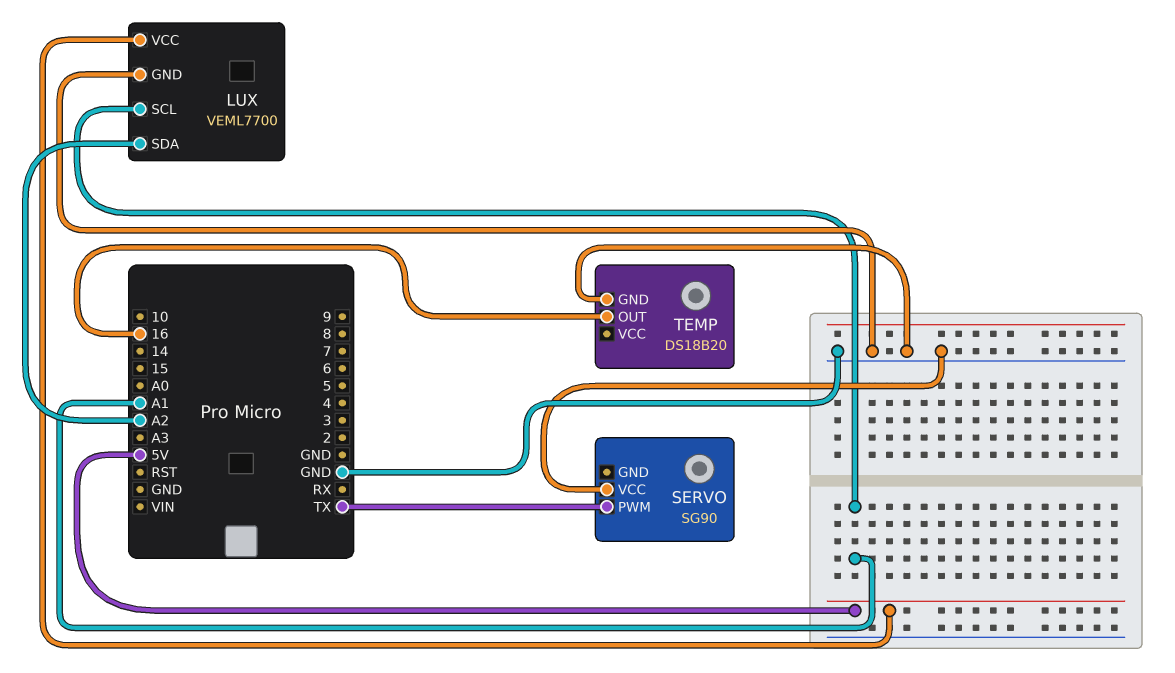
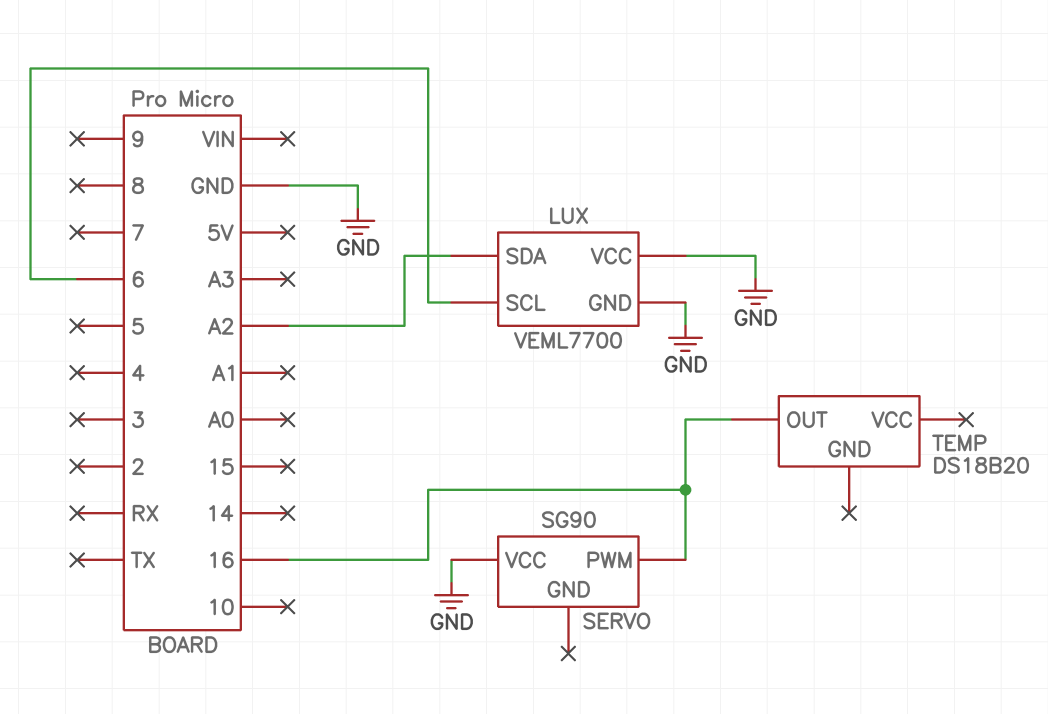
LUX pin SCL: A1 -> 6
LUX pin VCC: 5V -> GND
SERVO pin PWM: TX -> 16
TEMP pin GND: GND -> none

